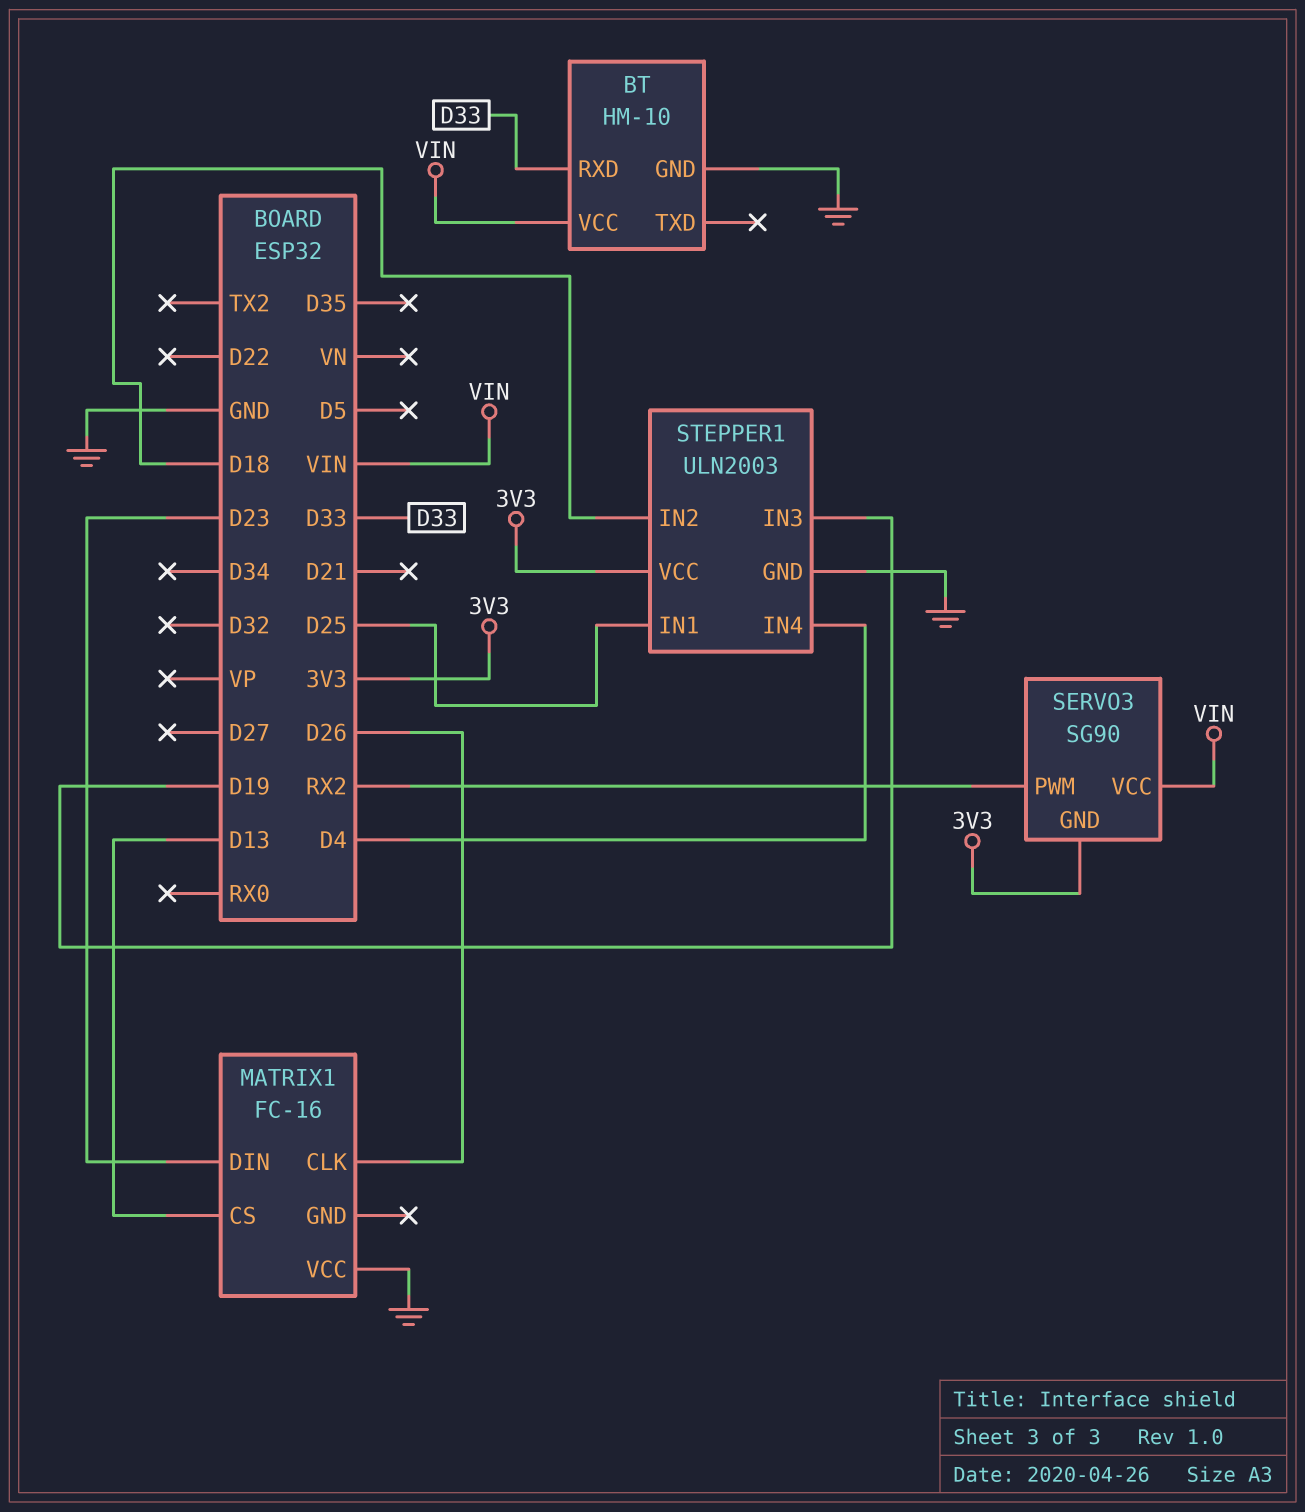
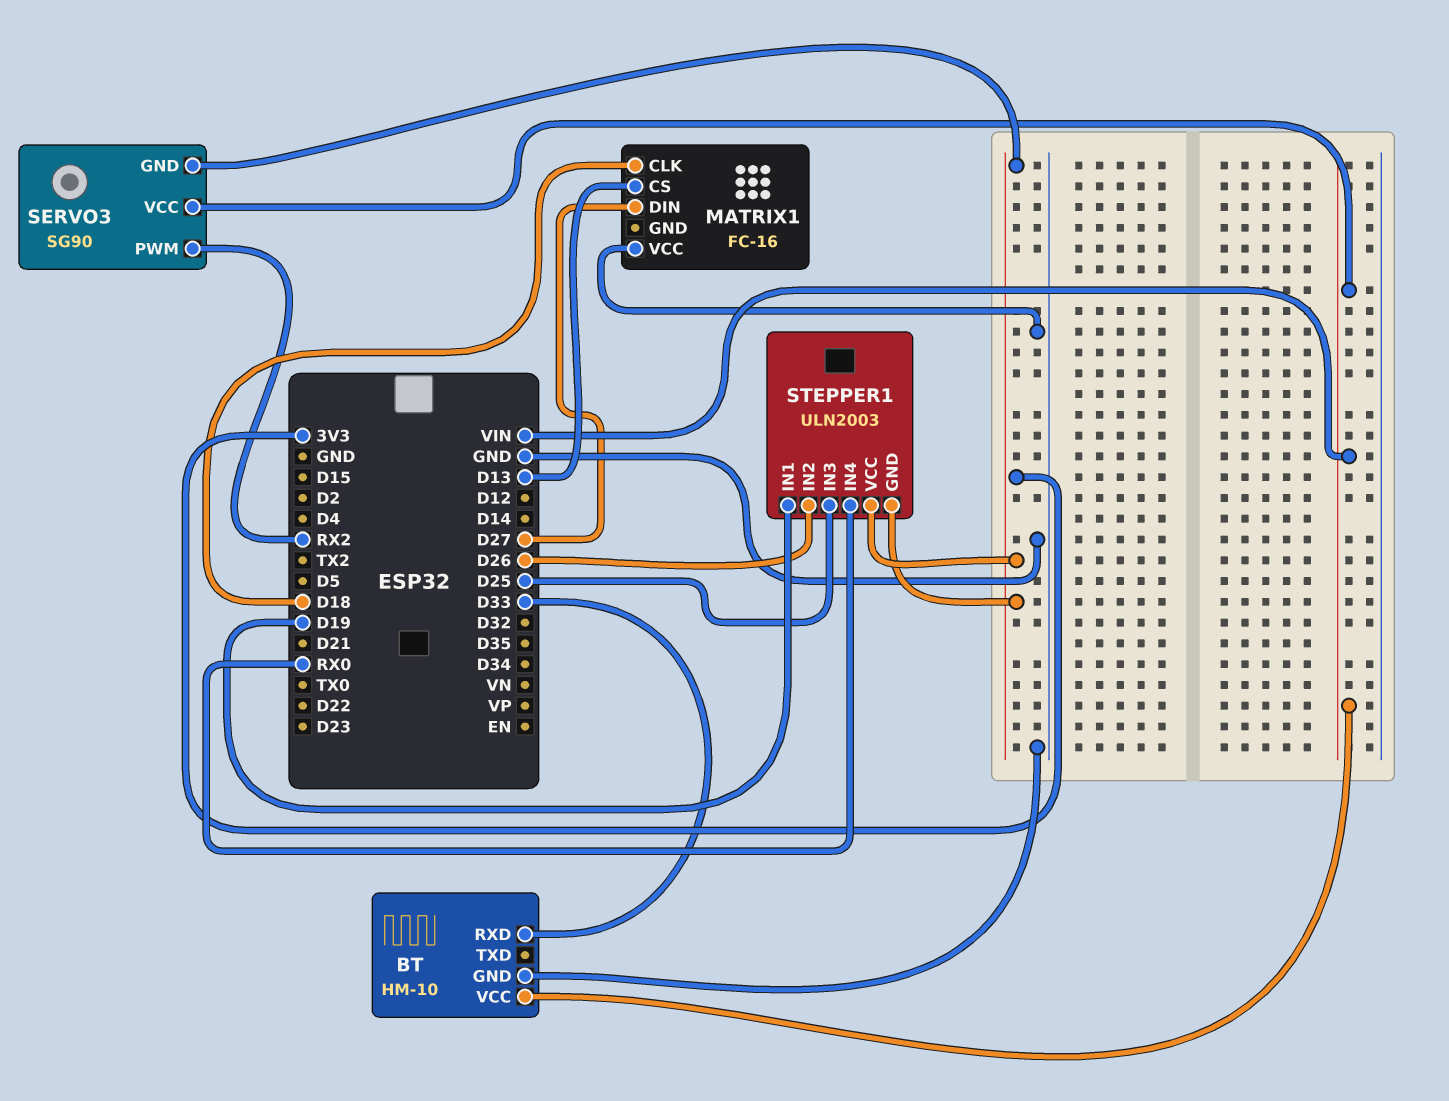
MATRIX1 pin CLK: D26 -> D18
MATRIX1 pin DIN: D23 -> D27
STEPPER1 pin GND: GND -> 3V3
STEPPER1 pin IN1: D25 -> D19
STEPPER1 pin IN2: D18 -> D26
STEPPER1 pin IN3: D19 -> D25
STEPPER1 pin IN4: D4 -> RX0

